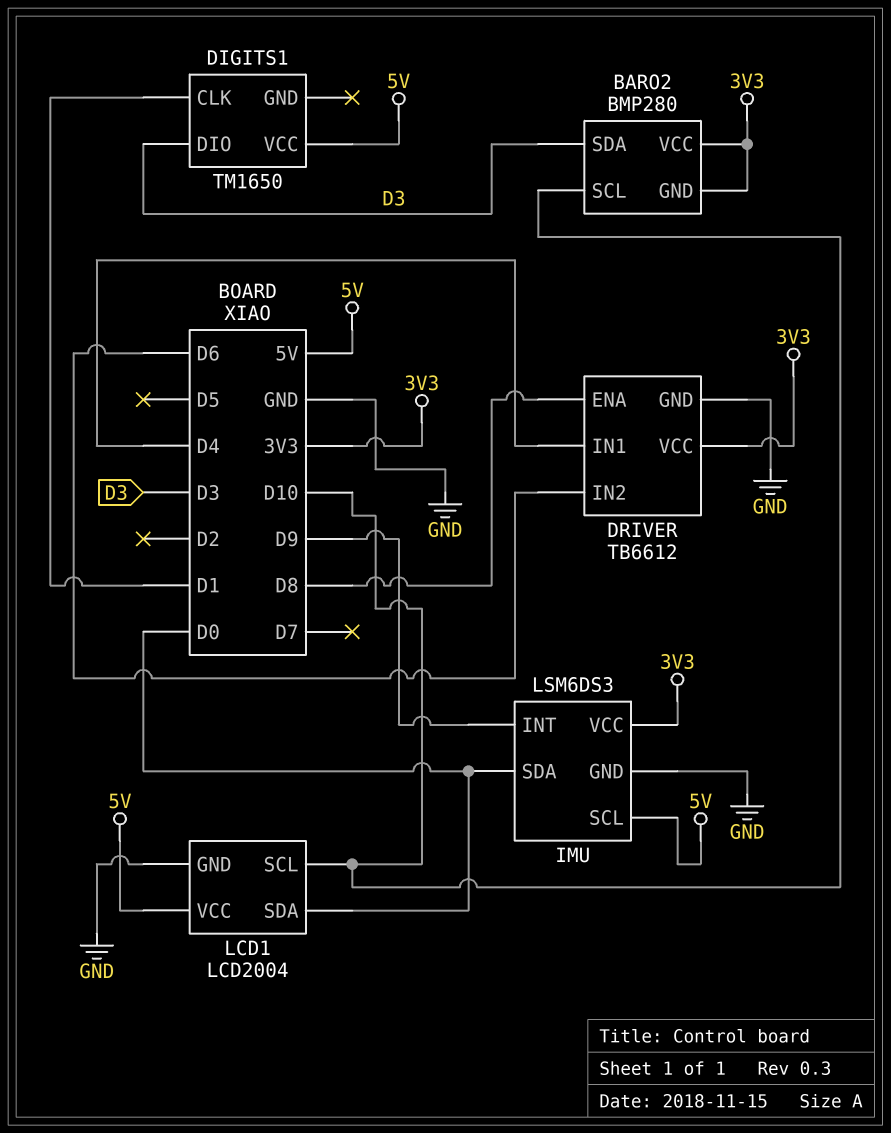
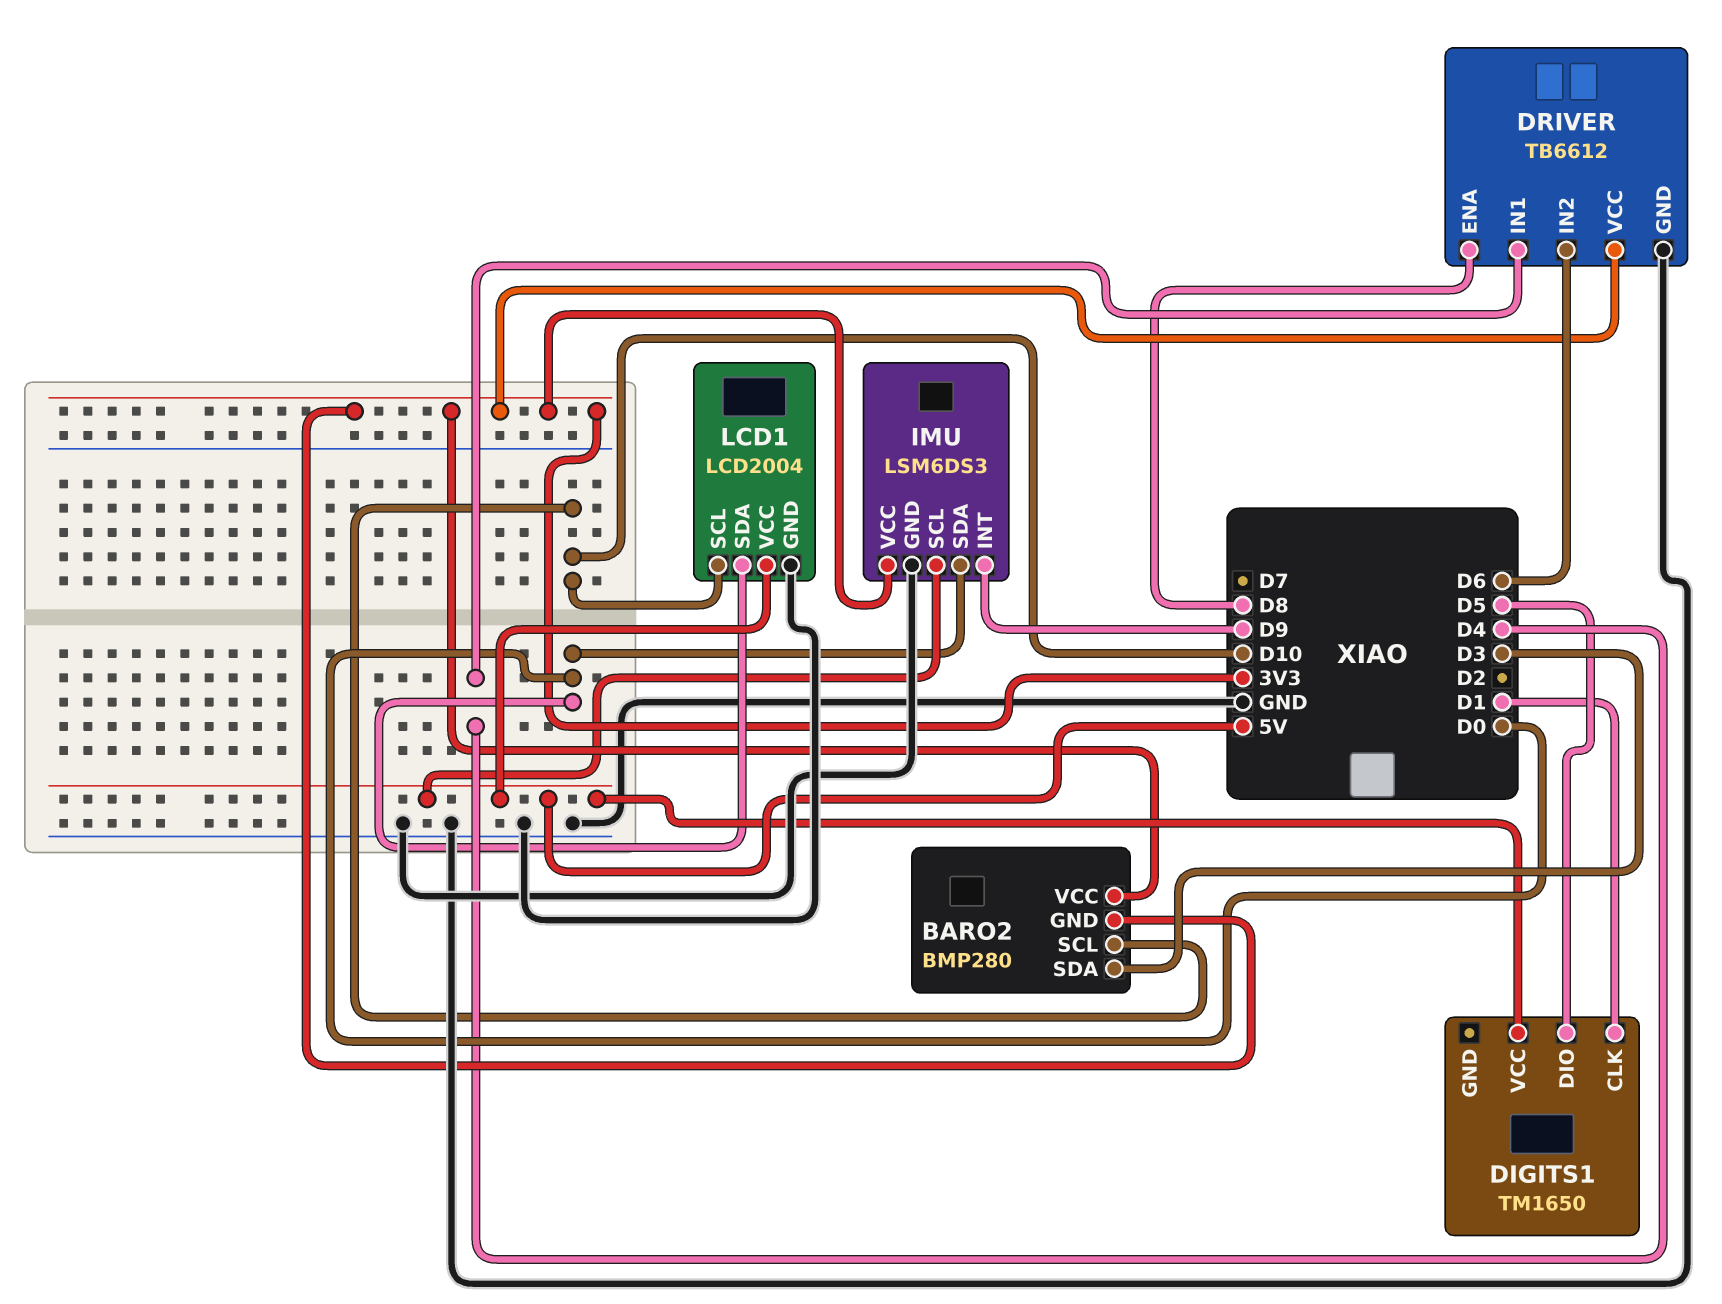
DIGITS1 pin DIO: D3 -> D5

